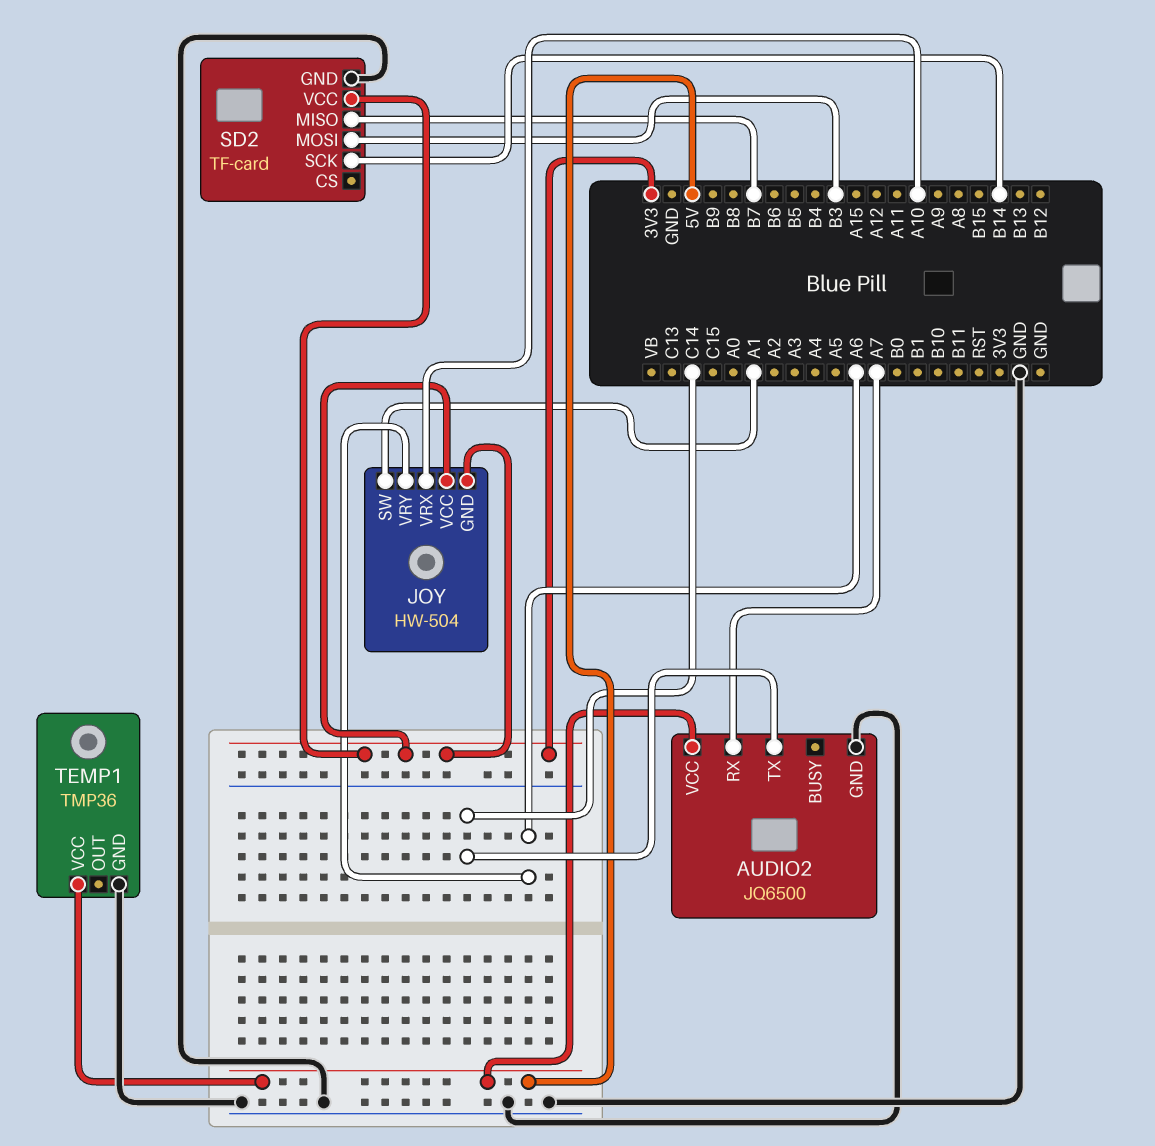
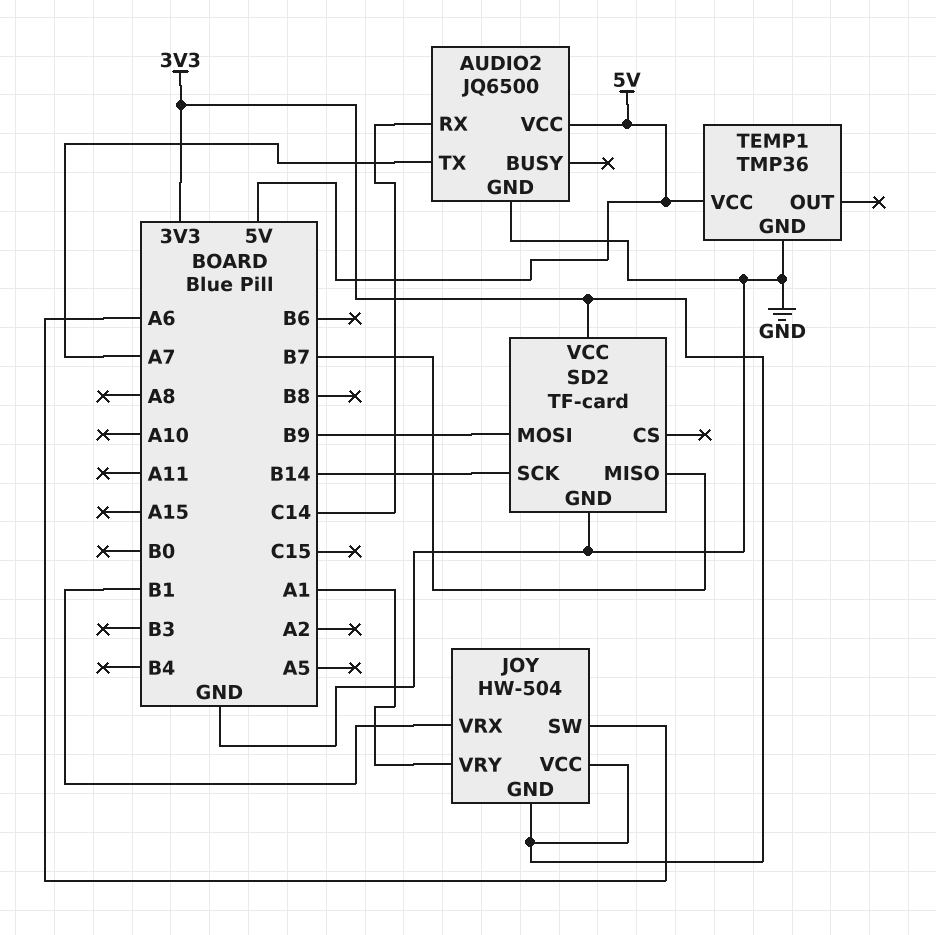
AUDIO2 pin RX: A7 -> C14
AUDIO2 pin TX: C14 -> A7
JOY pin SW: A1 -> A6
JOY pin VRX: A10 -> B1
JOY pin VRY: A6 -> A1
SD2 pin MOSI: B3 -> B9

